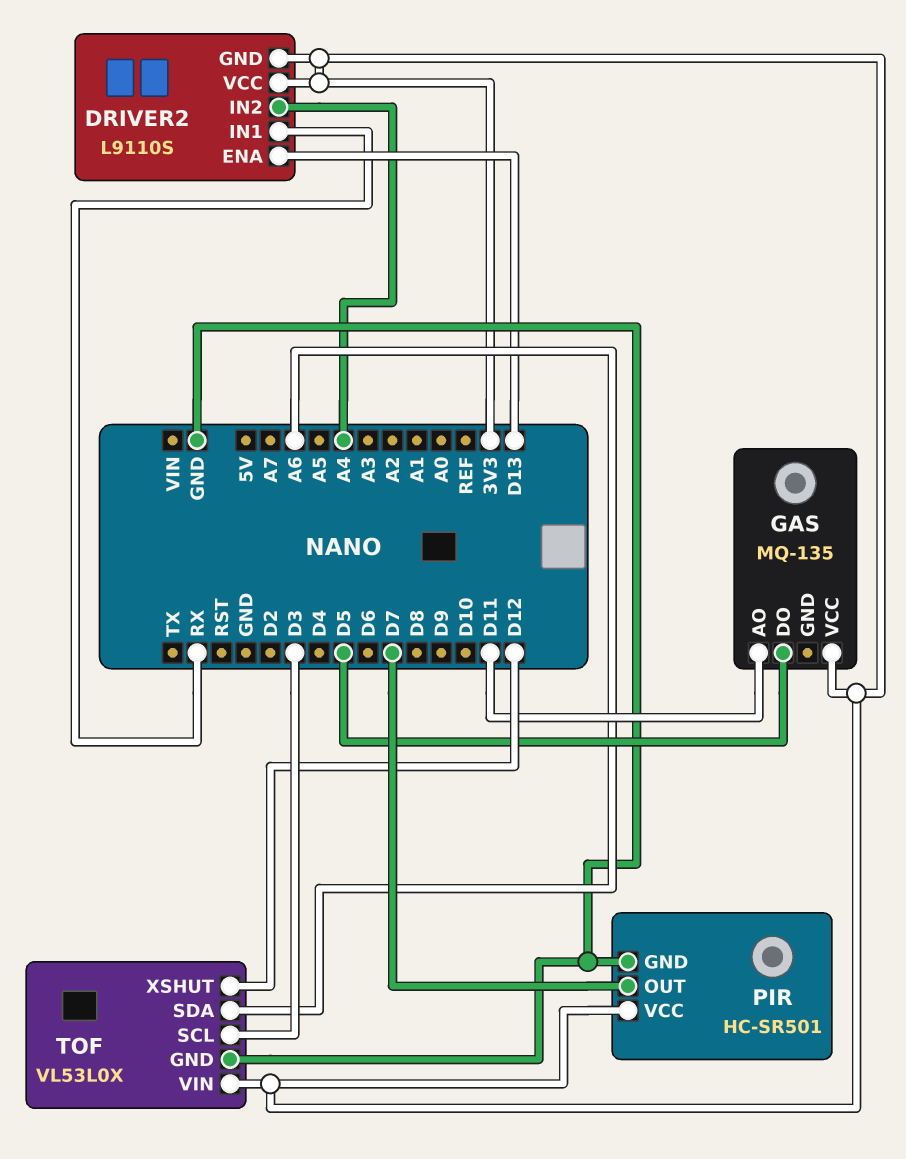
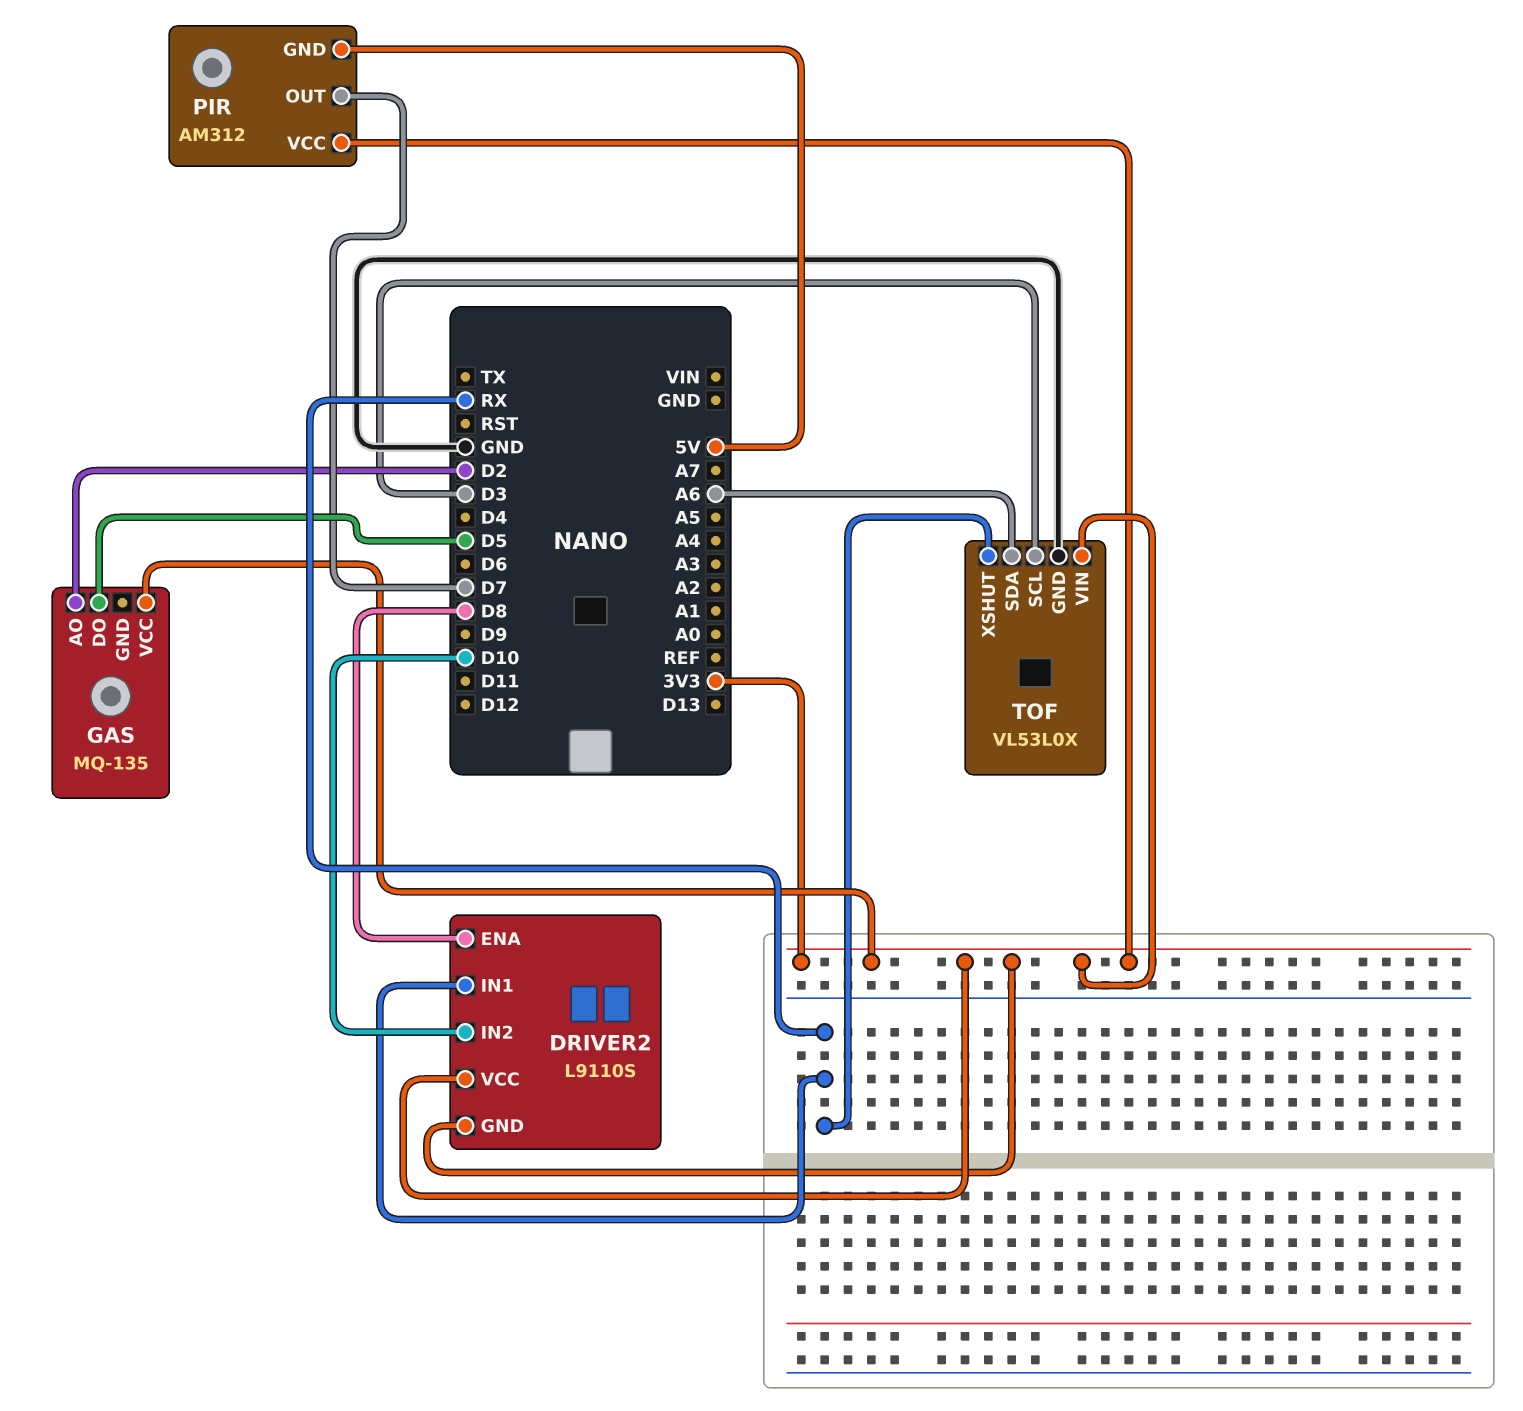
DRIVER2 pin ENA: D13 -> D8
DRIVER2 pin IN2: A4 -> D10
GAS pin AO: D11 -> D2
PIR: HC-SR501 -> AM312
PIR pin GND: GND -> 5V
TOF pin XSHUT: D12 -> RX

